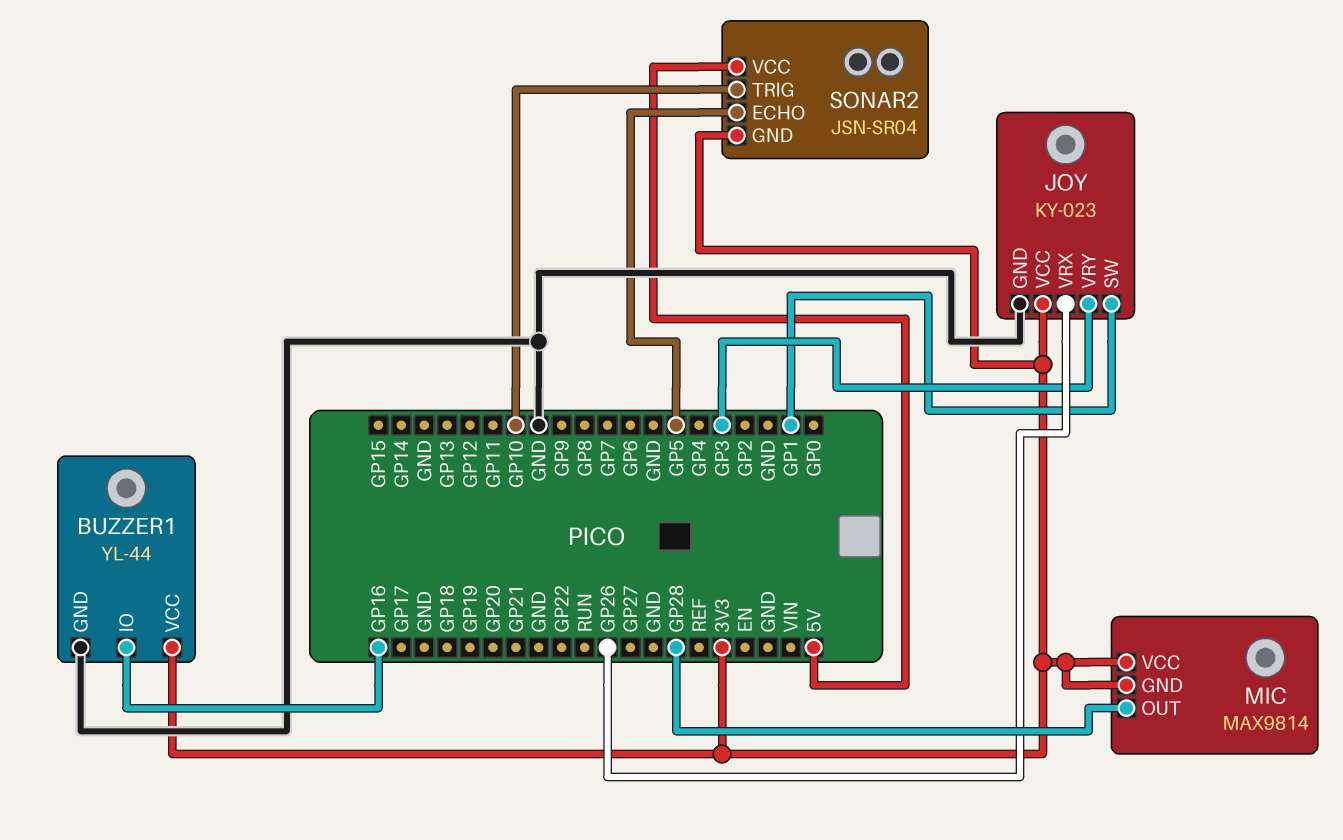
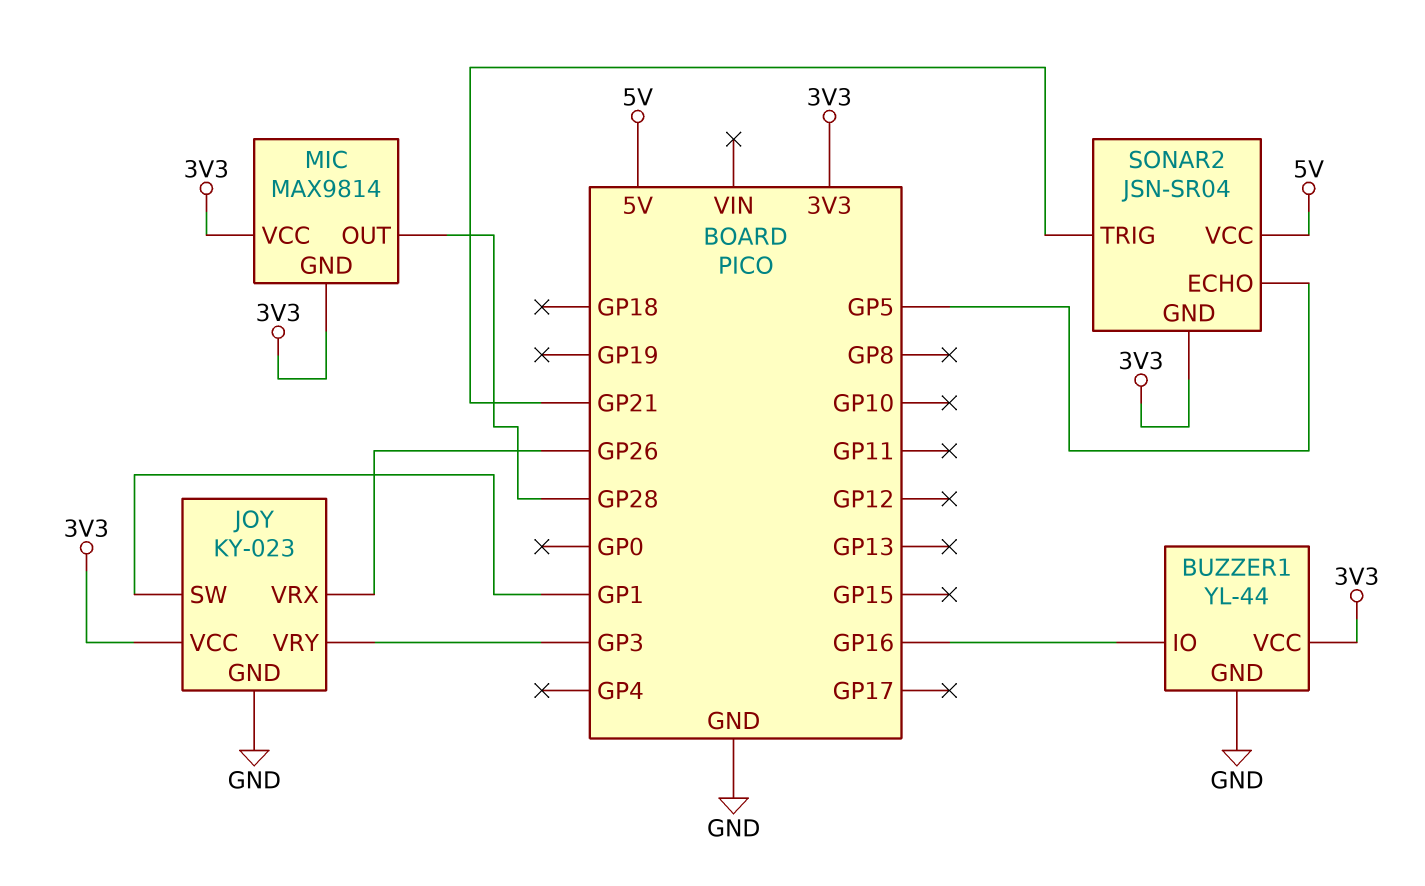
SONAR2 pin TRIG: GP10 -> GP21

